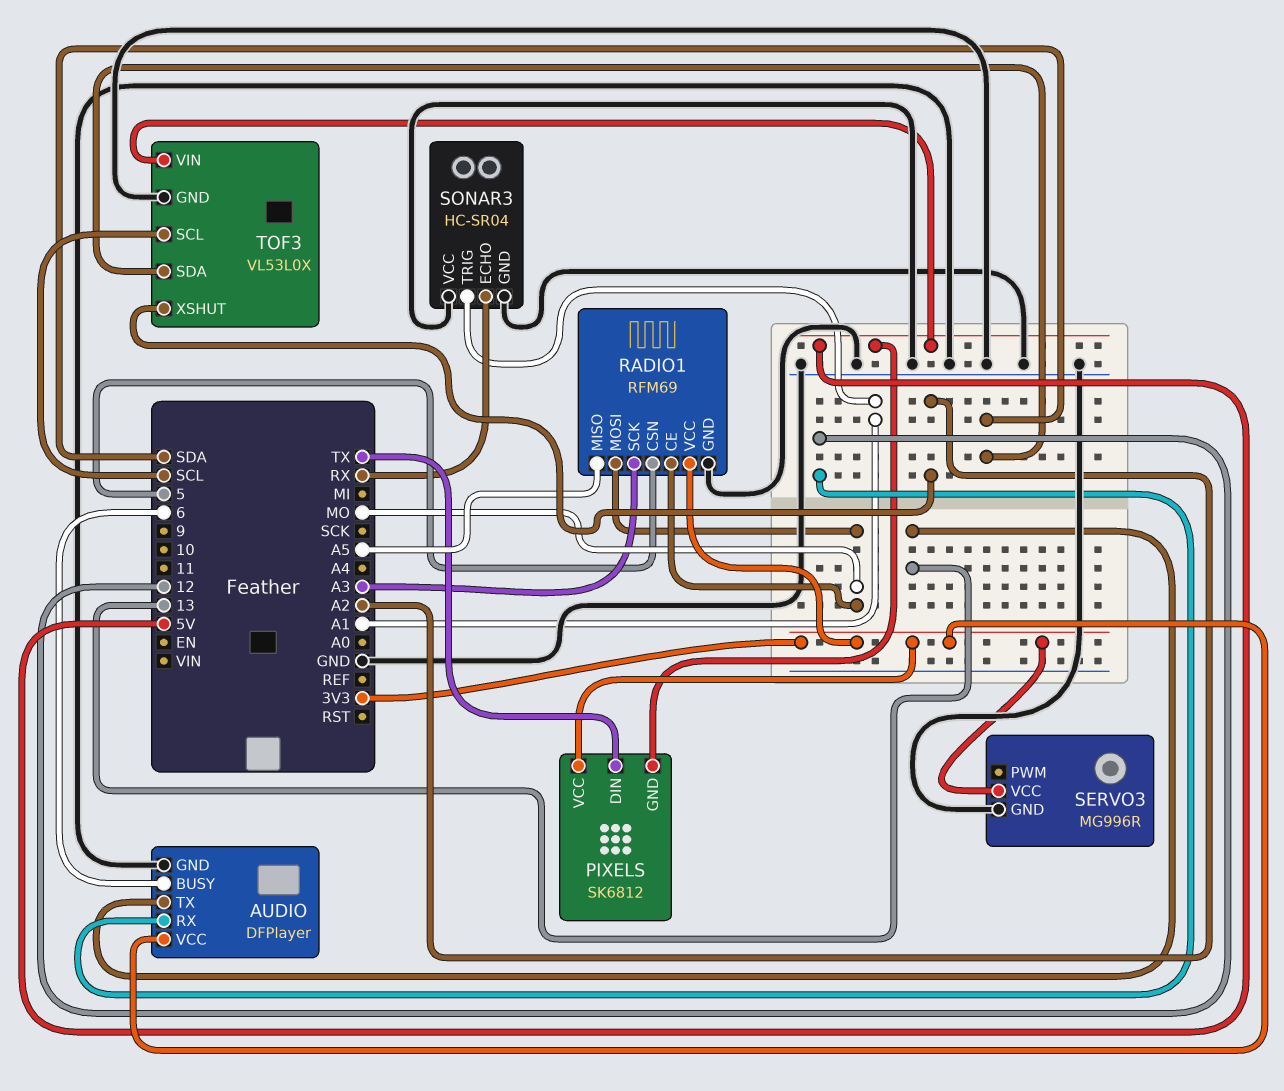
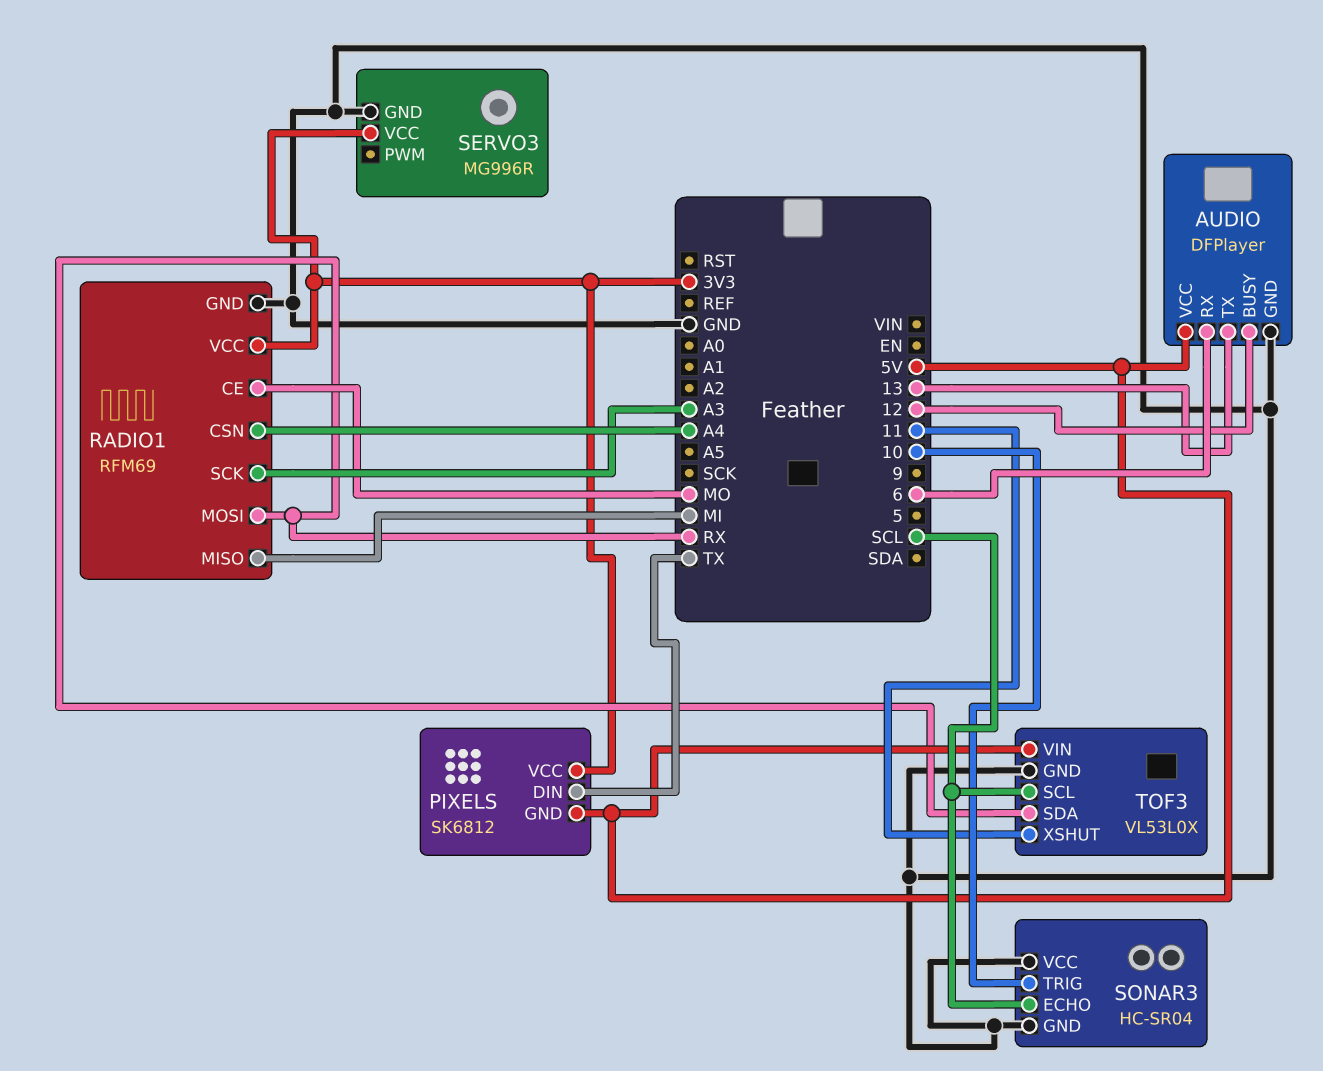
AUDIO pin BUSY: 6 -> 12
AUDIO pin RX: 12 -> 6
AUDIO pin VCC: 3V3 -> 5V
RADIO1 pin CSN: 5 -> A4
RADIO1 pin MISO: A5 -> MI
RADIO1 pin MOSI: MO -> RX
SONAR3 pin ECHO: RX -> SCL
SONAR3 pin TRIG: A1 -> 10
TOF3 pin SDA: SDA -> RX
TOF3 pin XSHUT: A2 -> 11

